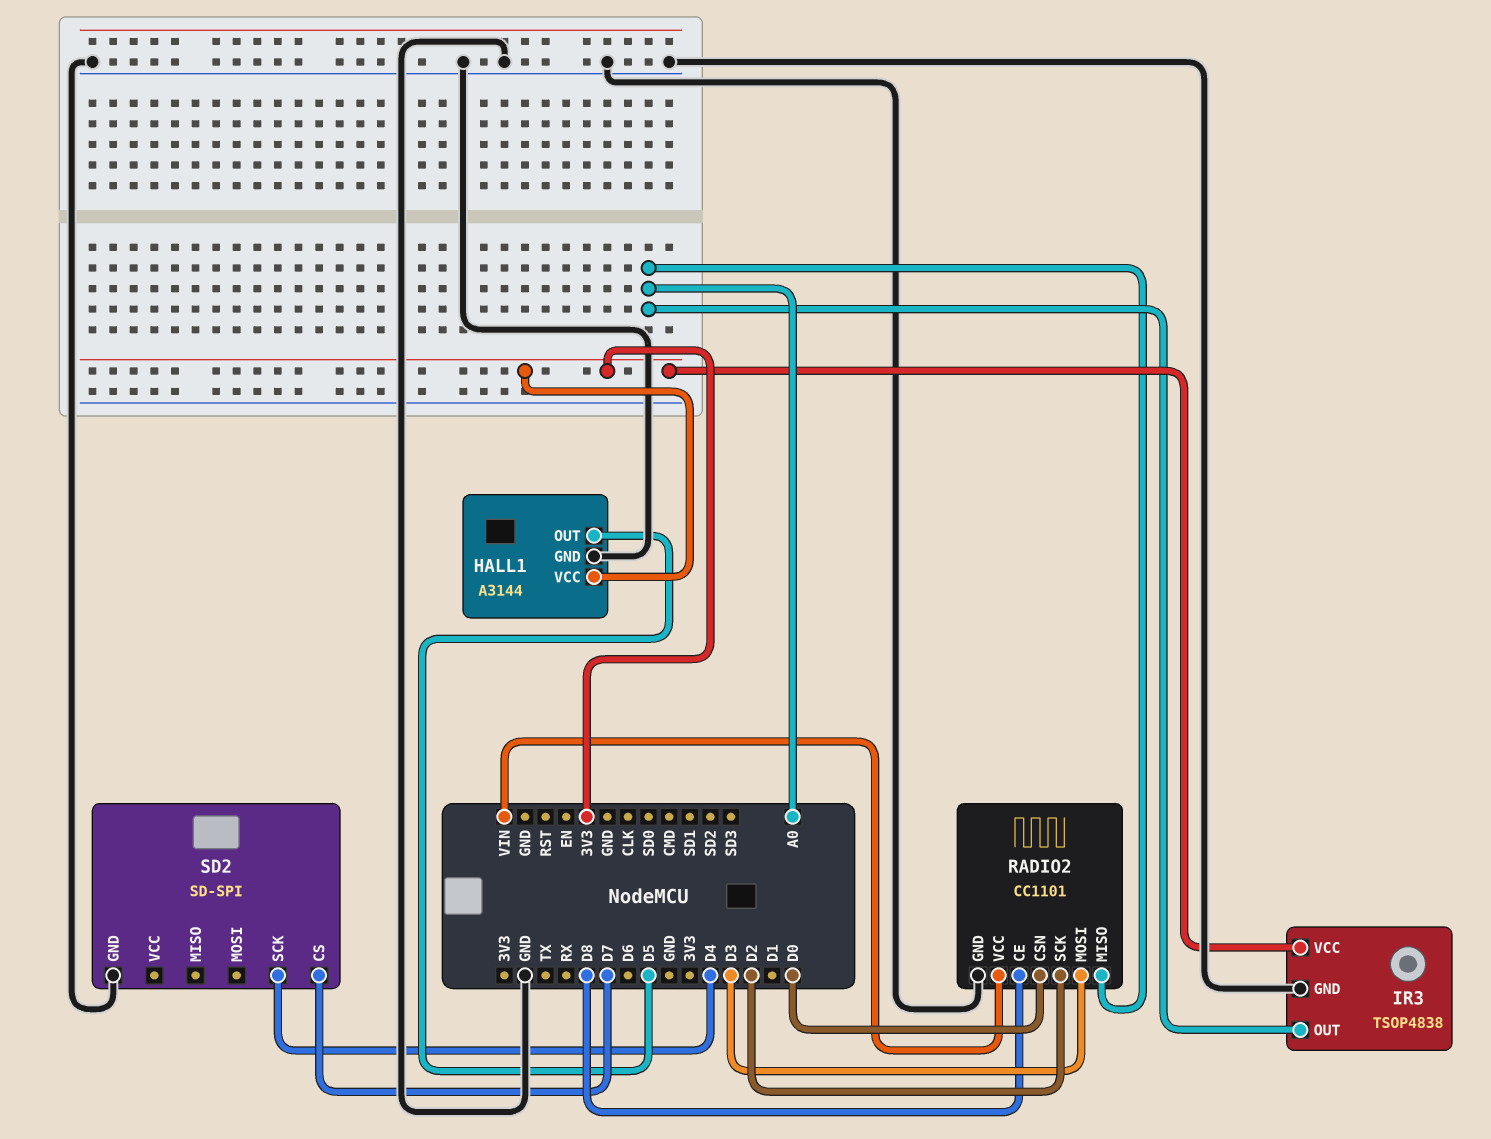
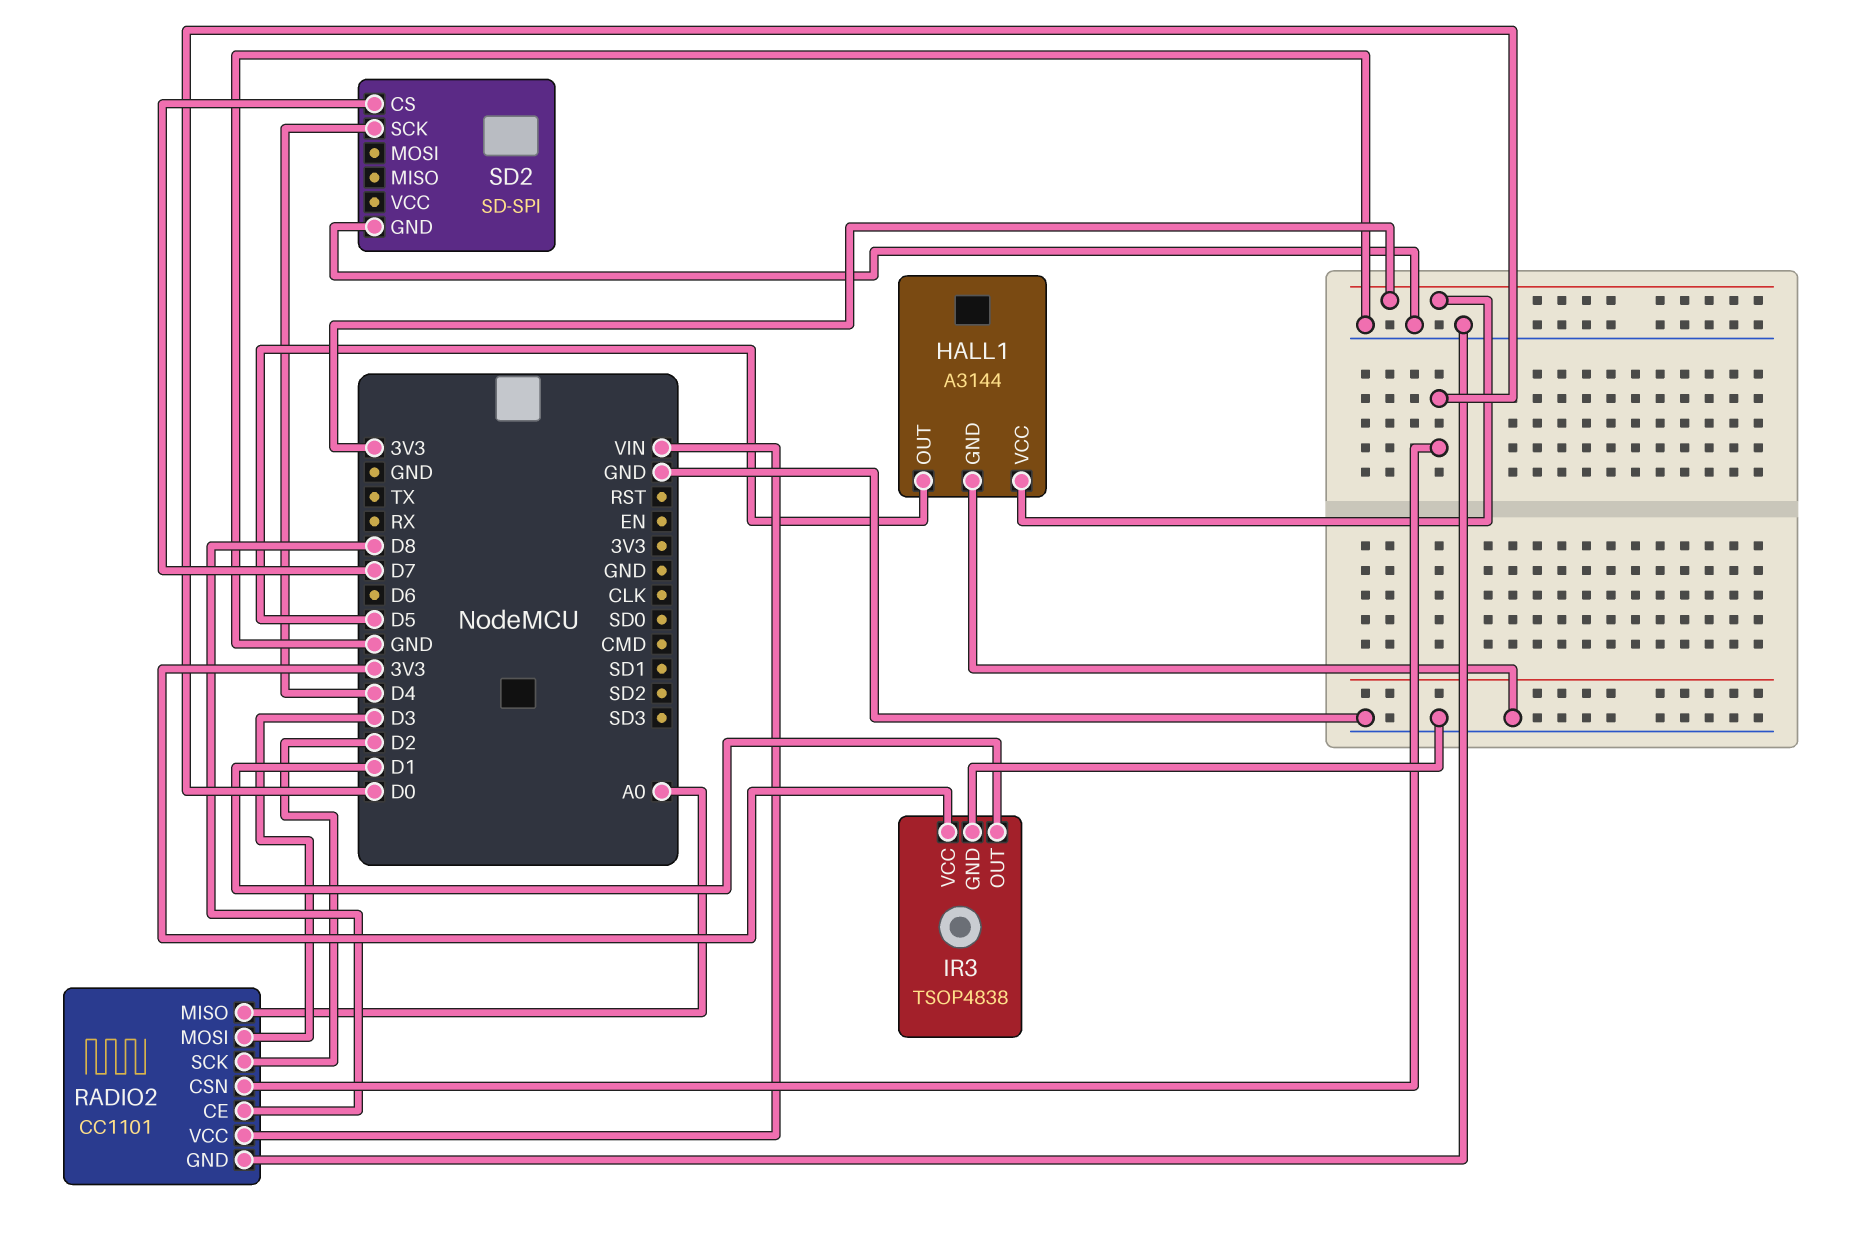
IR3 pin OUT: A0 -> D1

